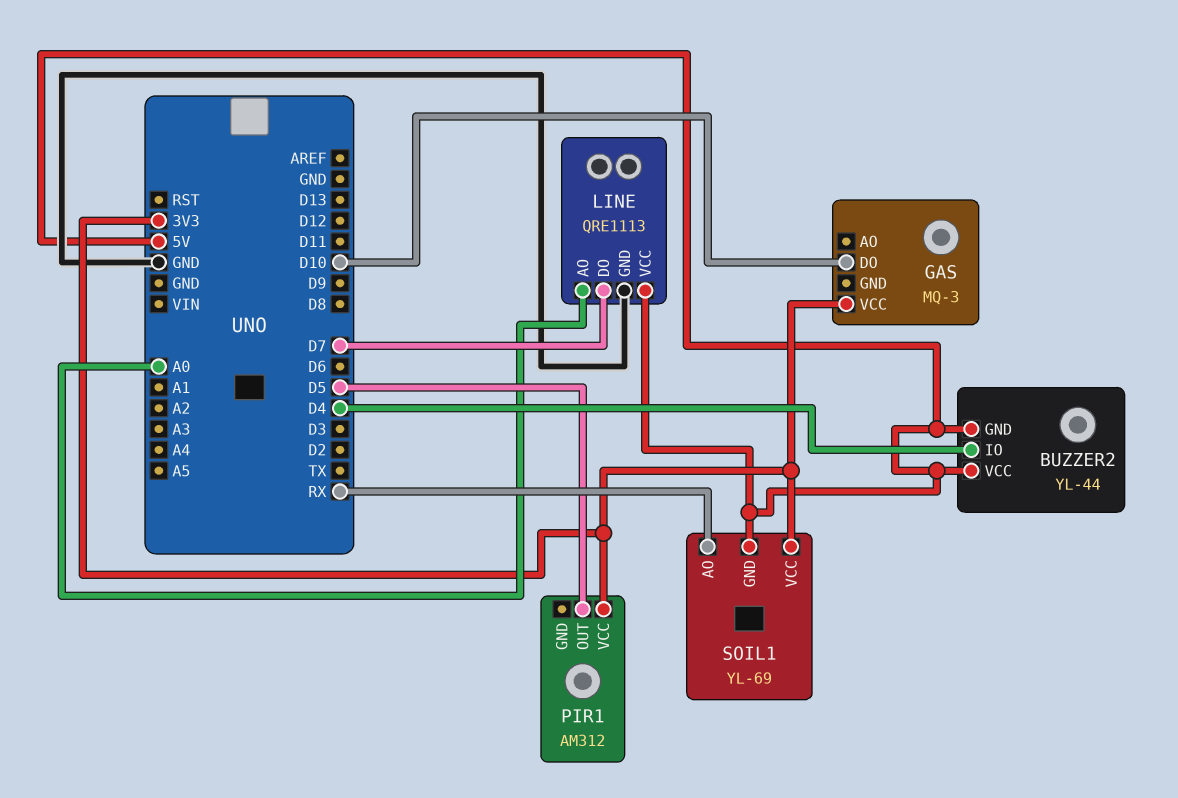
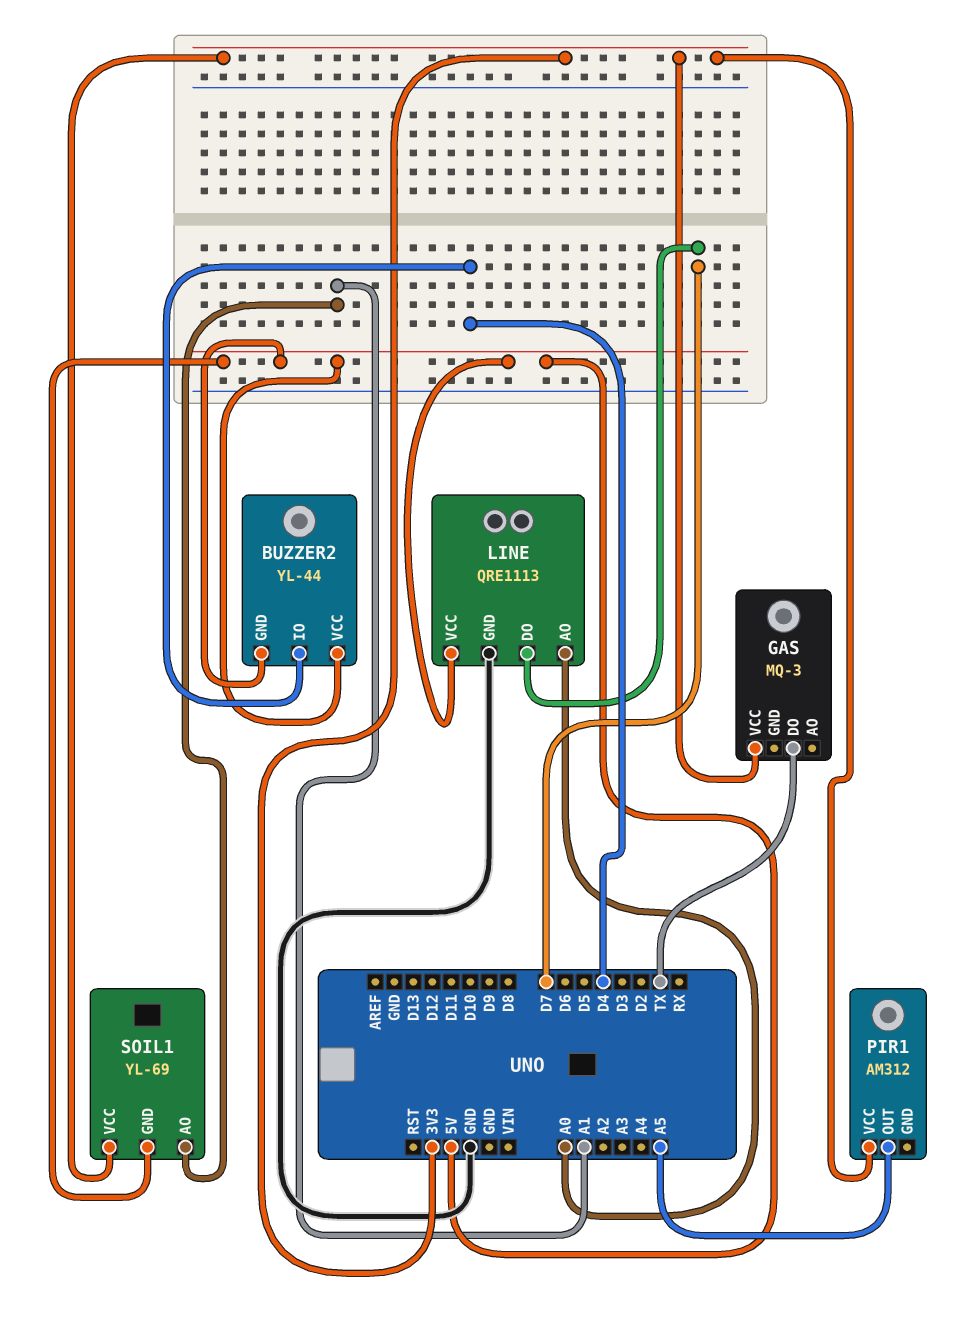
GAS pin DO: D10 -> TX
PIR1 pin OUT: D5 -> A5
SOIL1 pin AO: RX -> A1

